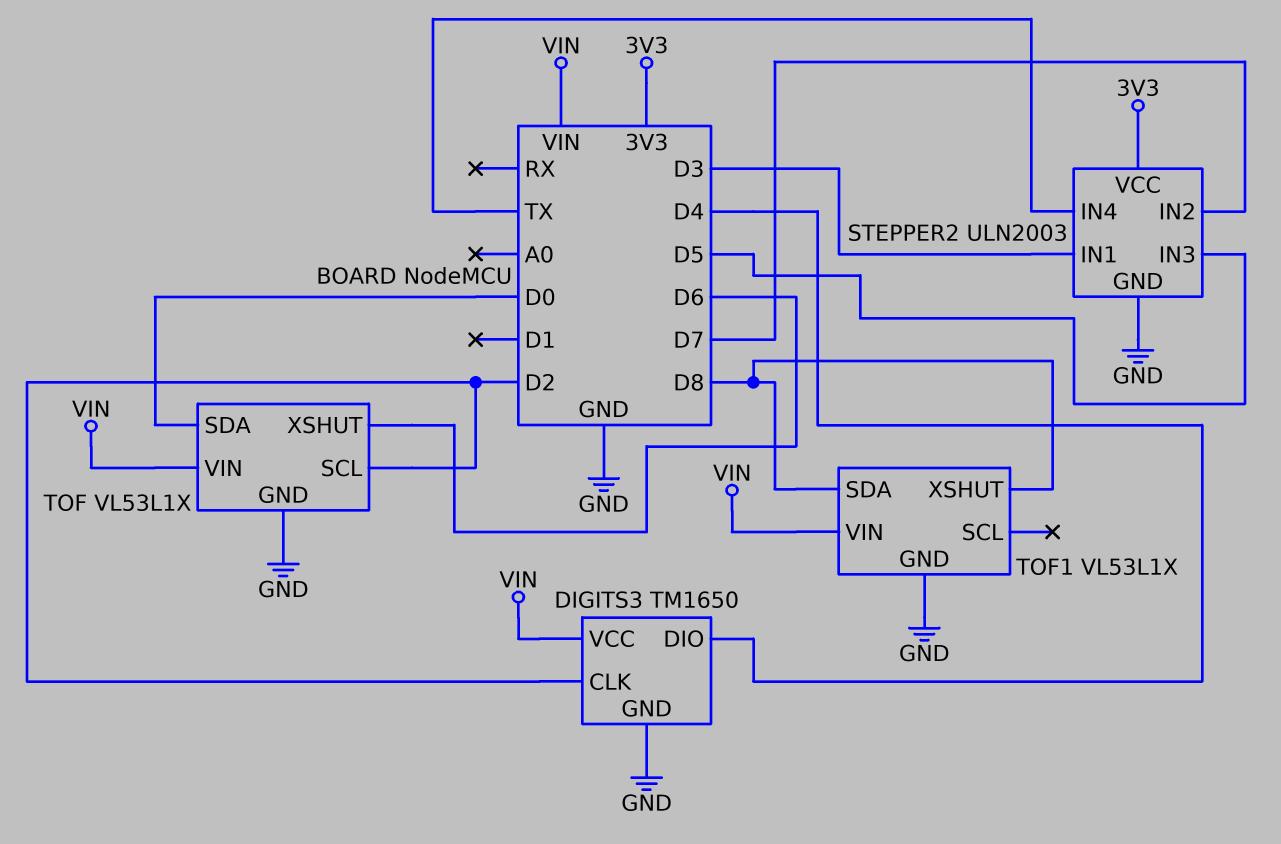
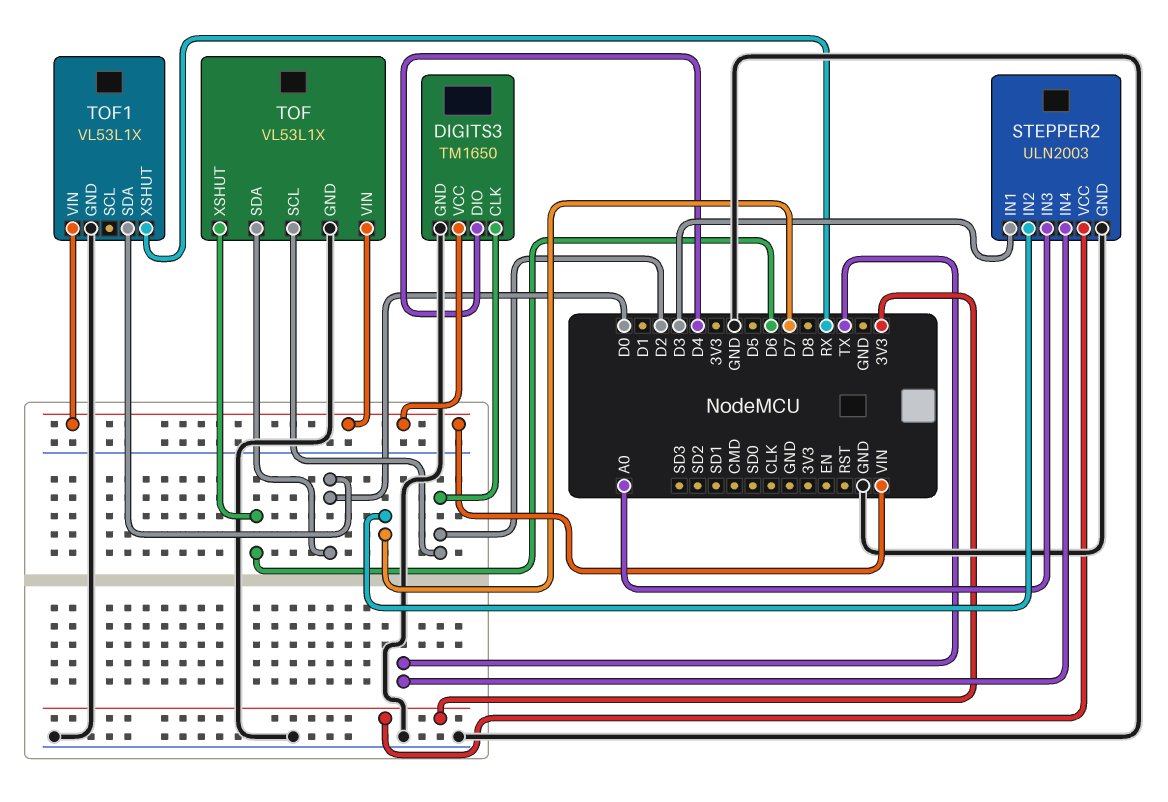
STEPPER2 pin IN3: D5 -> A0
TOF1 pin SDA: D8 -> D0
TOF1 pin XSHUT: D8 -> RX

